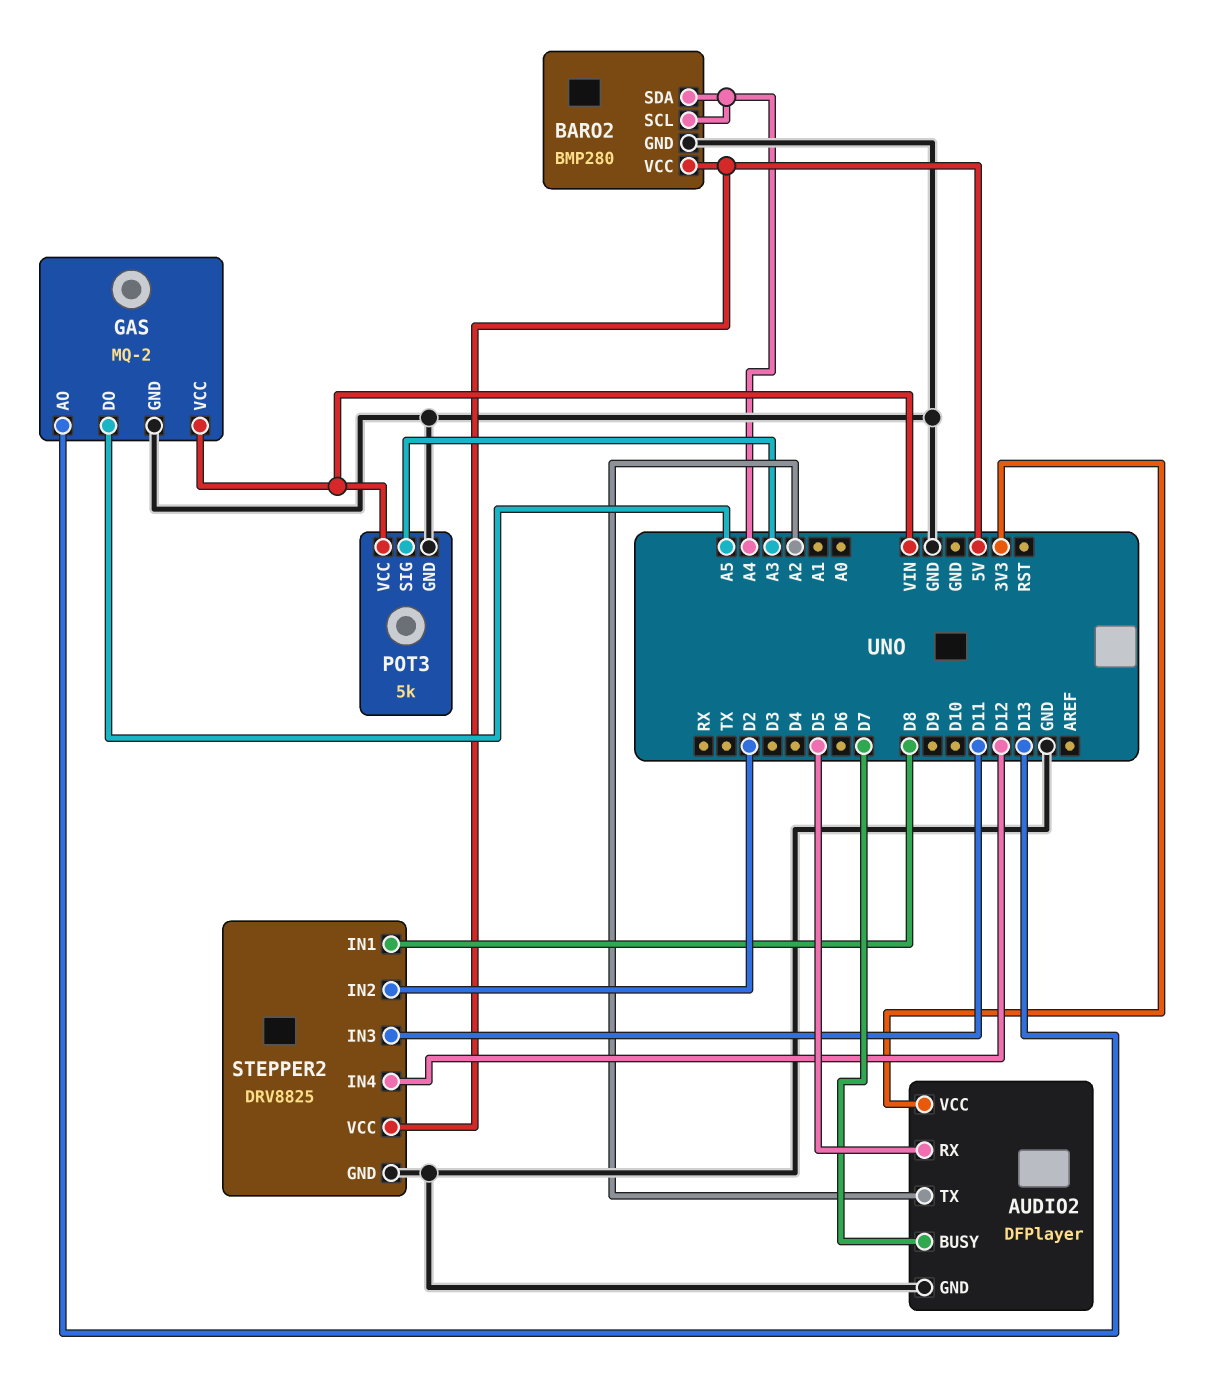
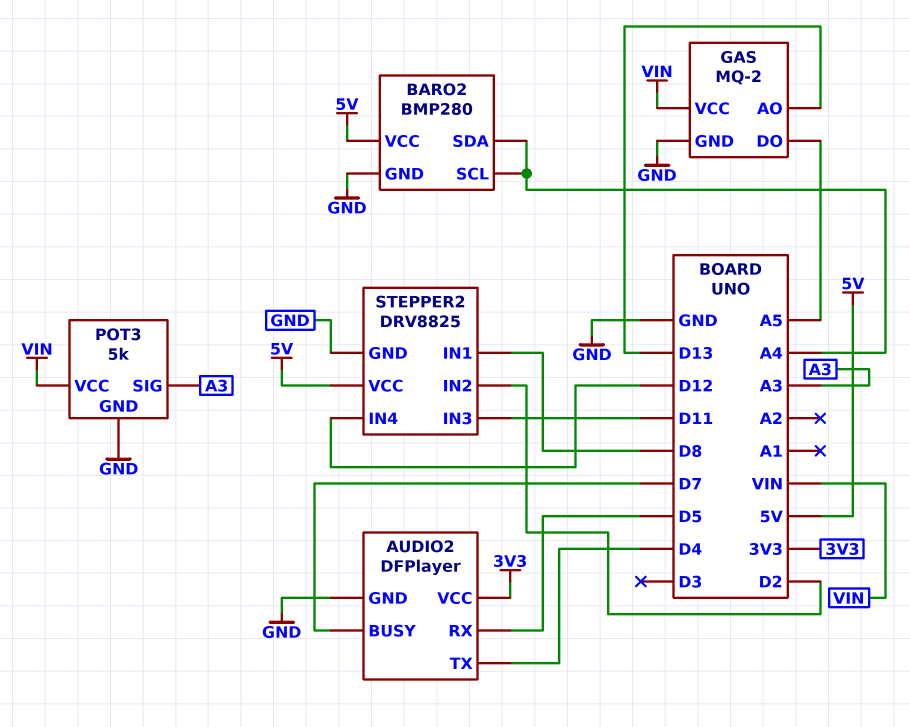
AUDIO2 pin TX: A2 -> D4

